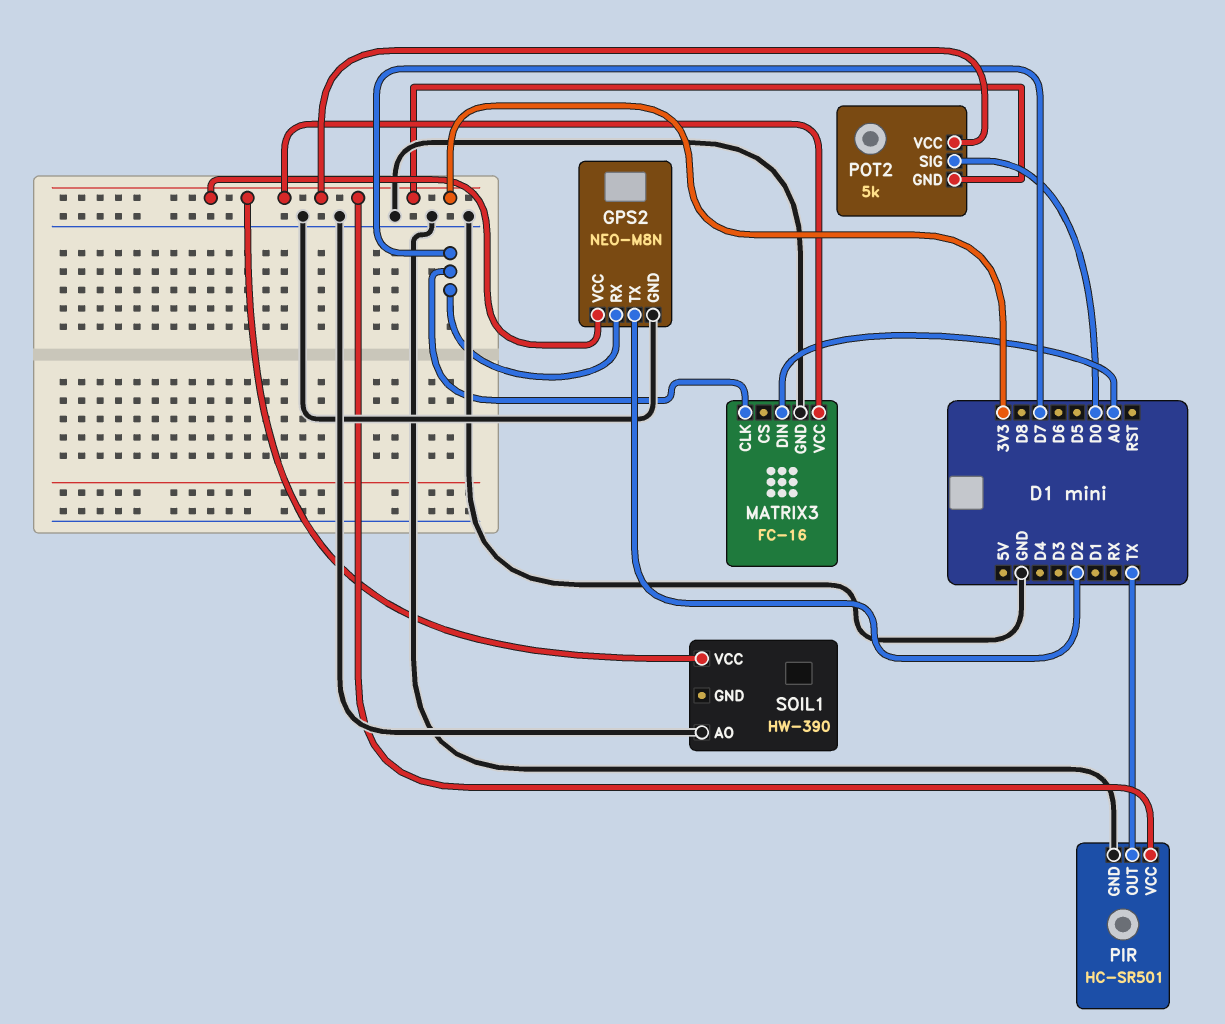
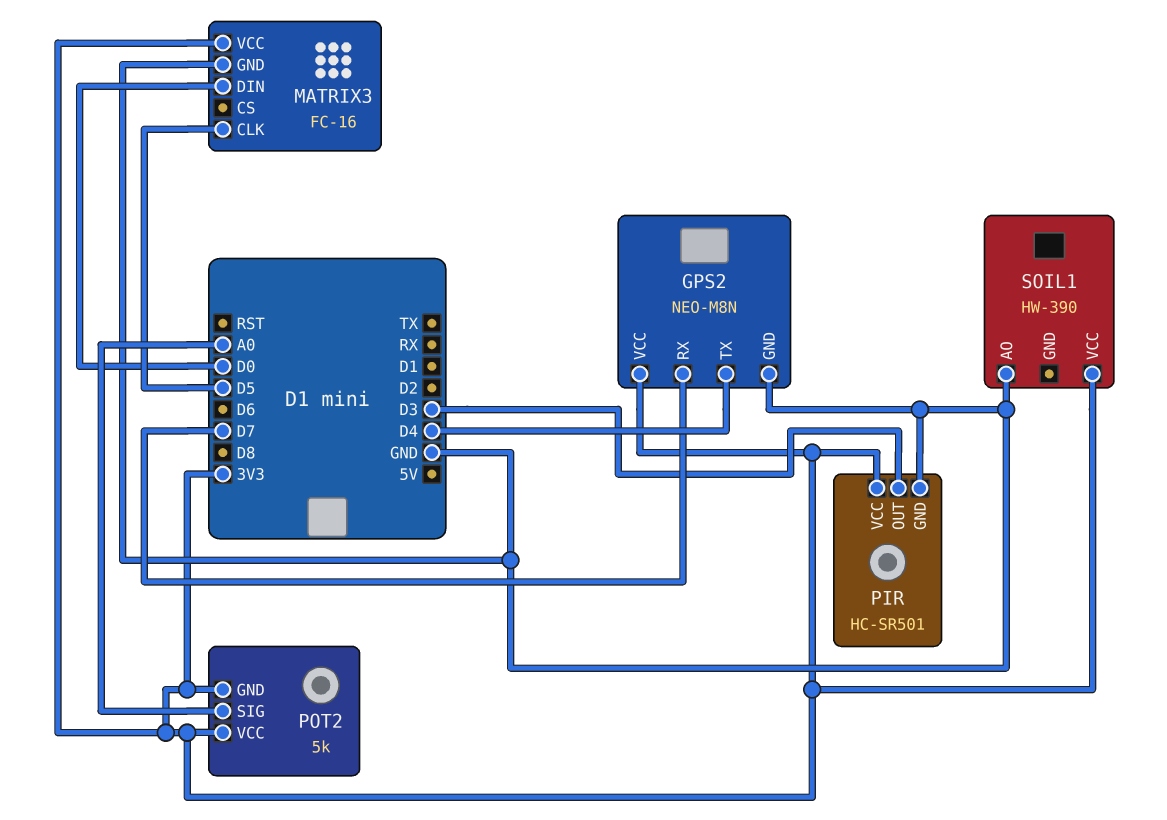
GPS2 pin TX: D2 -> D4
MATRIX3 pin CLK: D7 -> D5
MATRIX3 pin DIN: A0 -> D0
PIR pin OUT: TX -> D3
POT2 pin SIG: D0 -> A0

